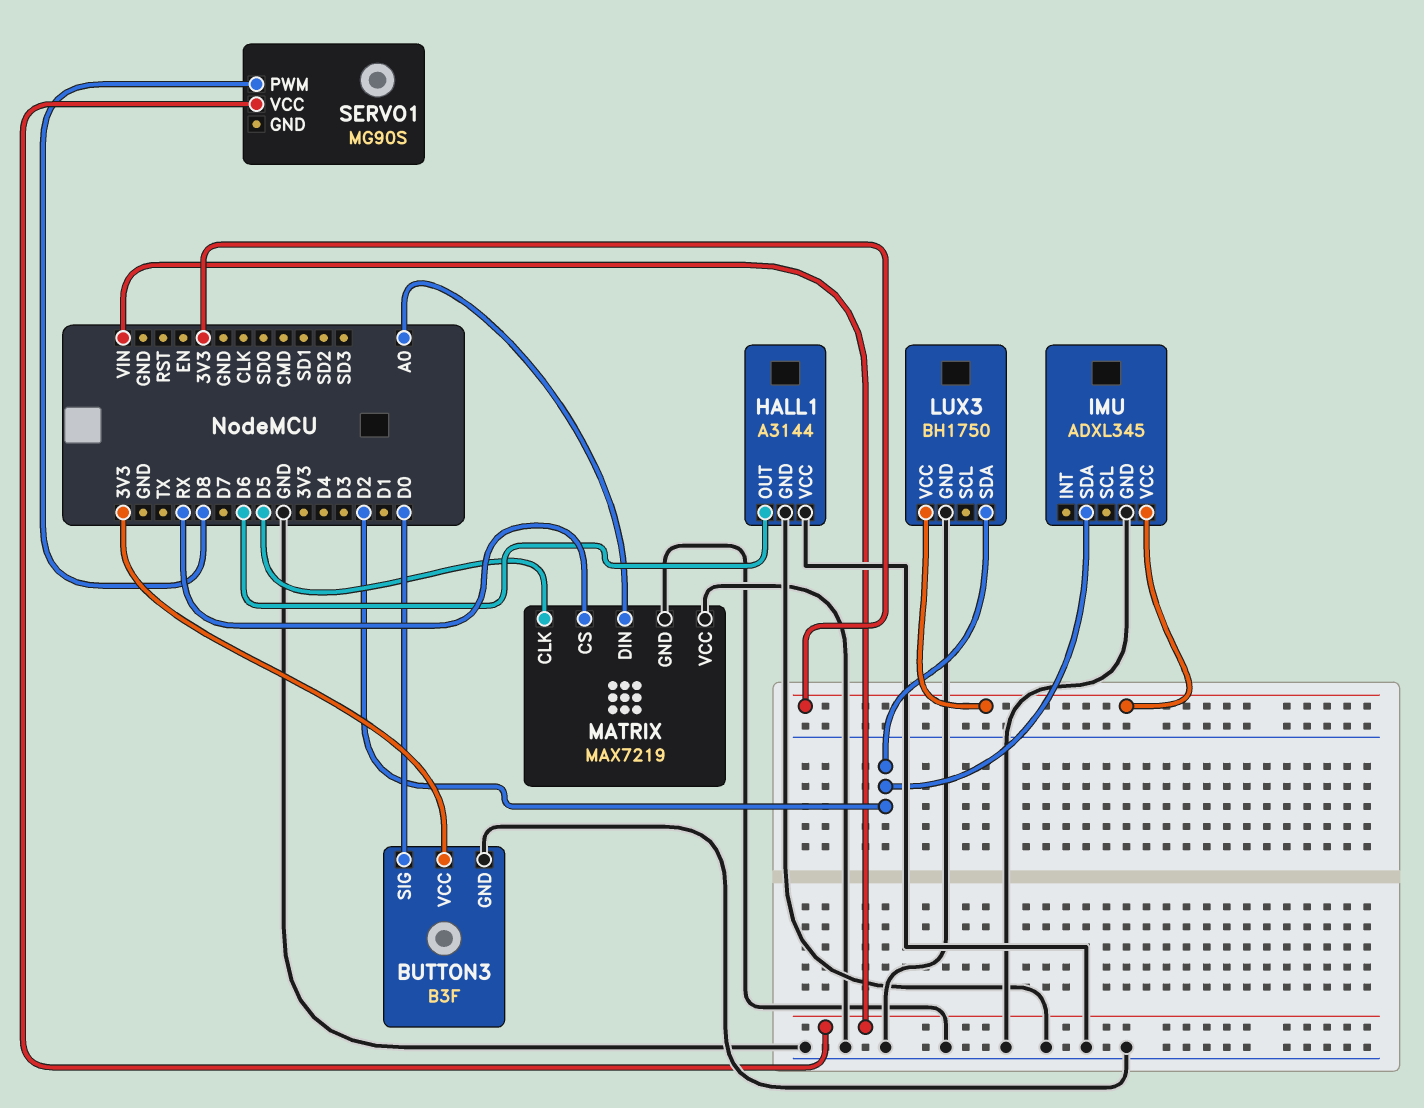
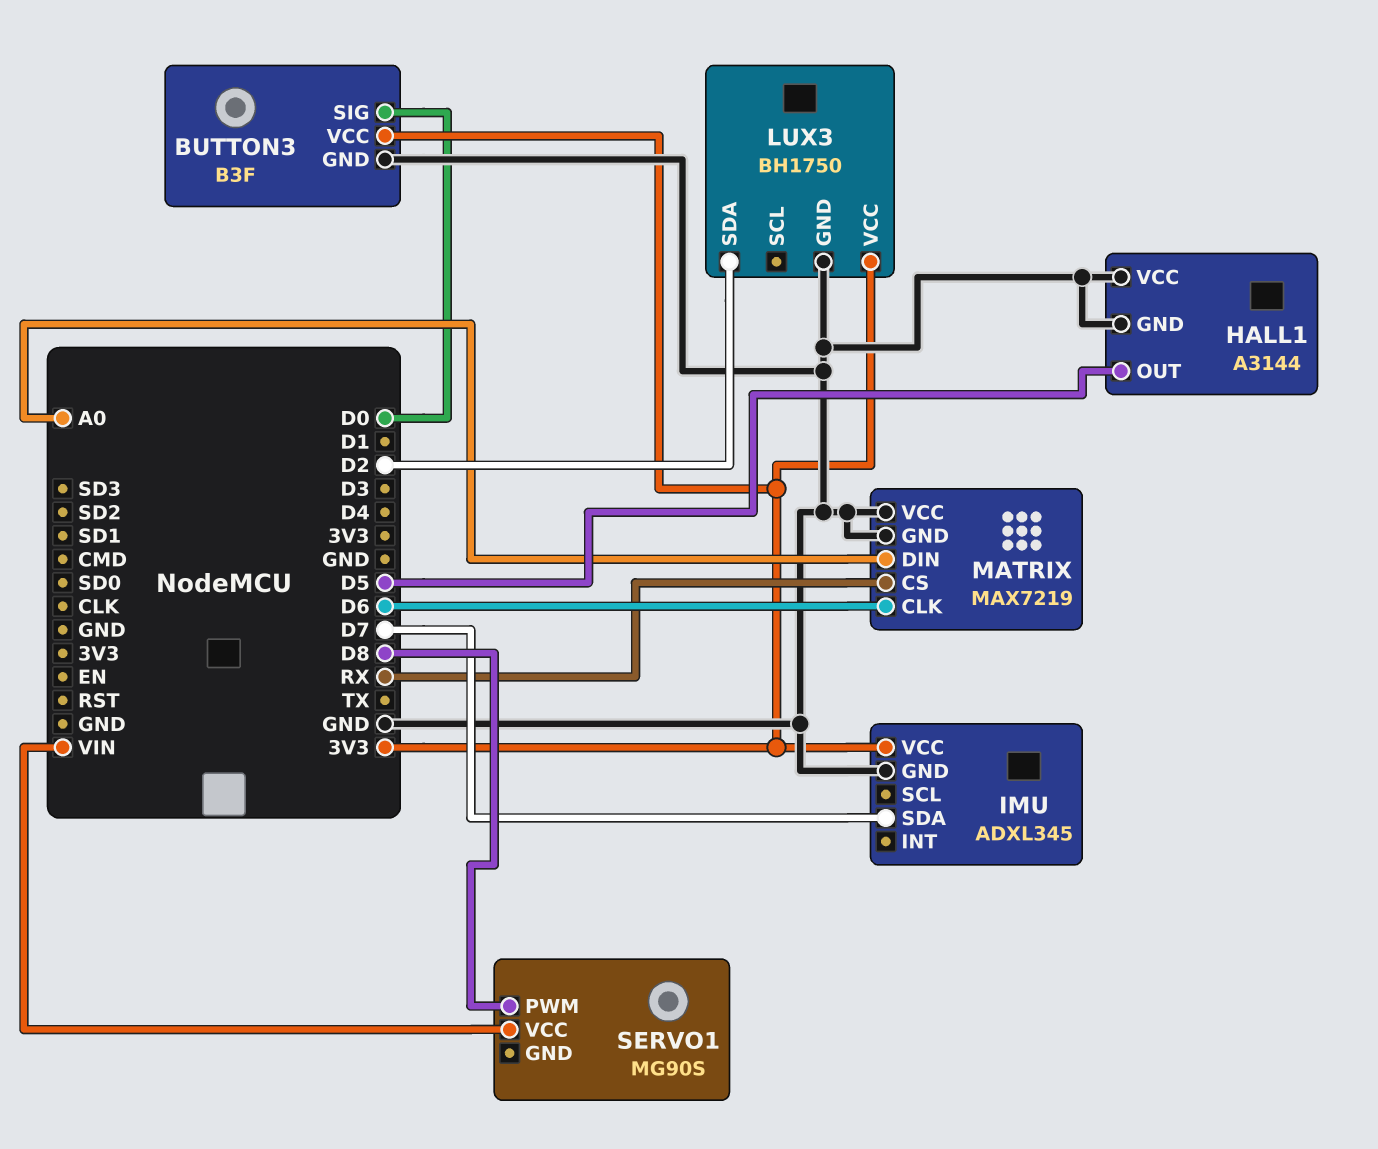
HALL1 pin OUT: D6 -> D5
IMU pin SDA: D2 -> D7
MATRIX pin CLK: D5 -> D6

